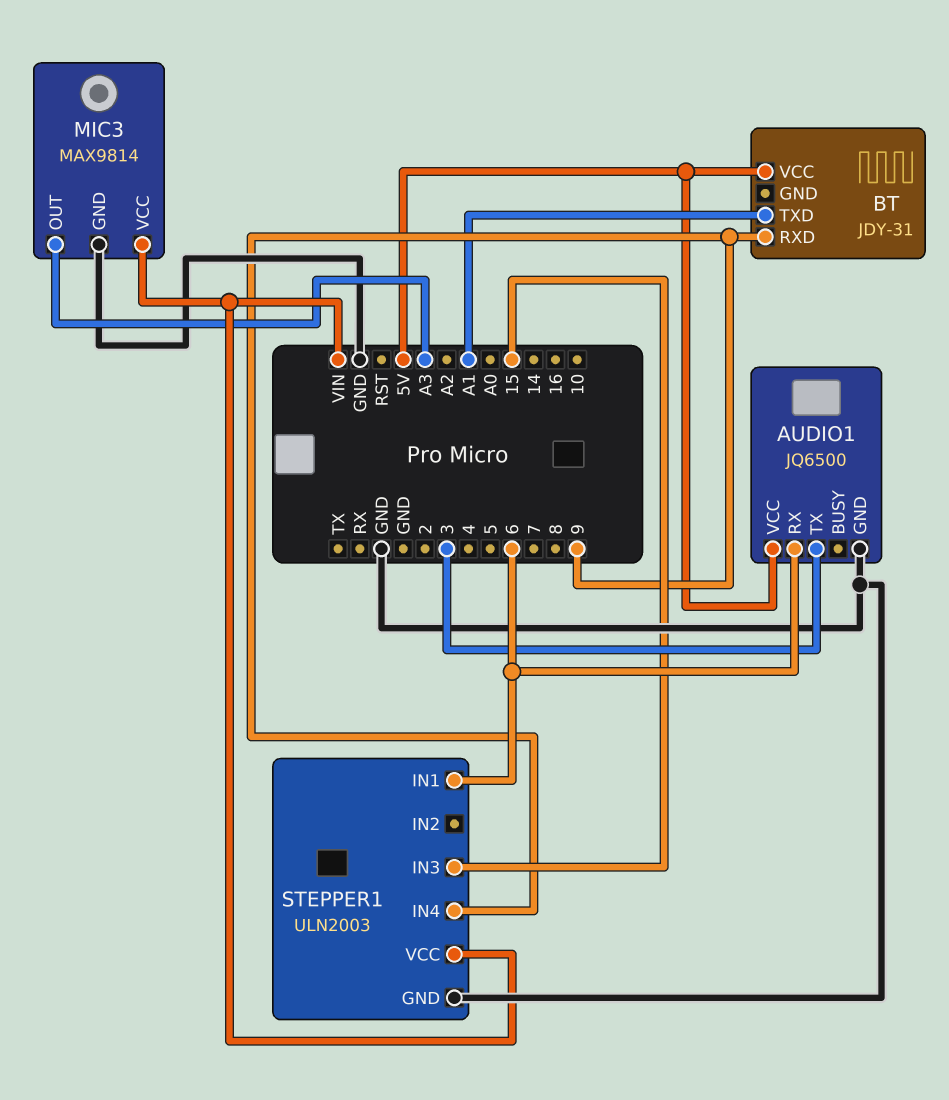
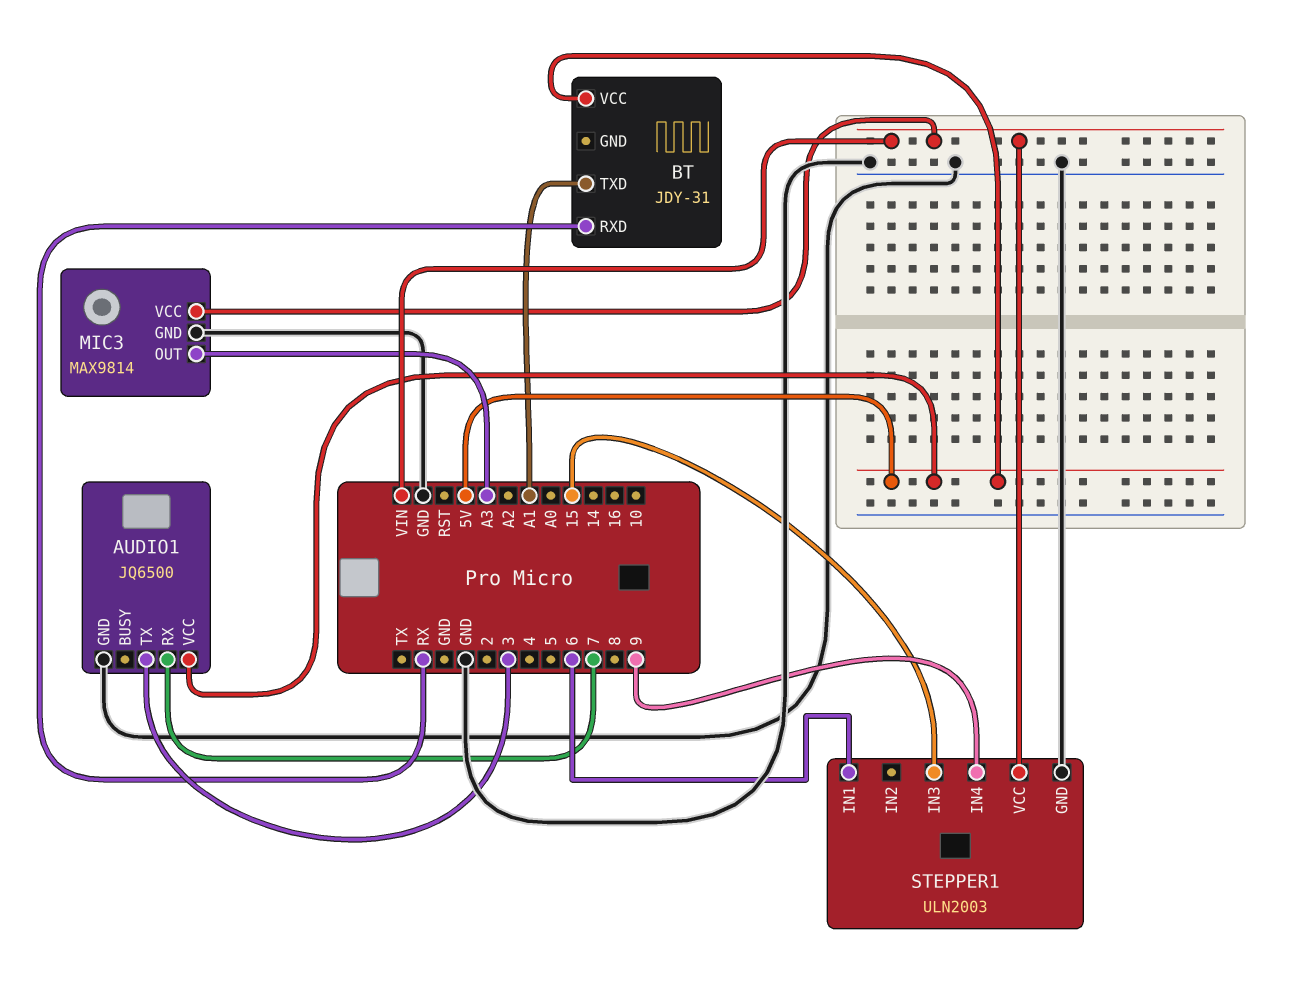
AUDIO1 pin RX: 6 -> 7
BT pin RXD: 9 -> RX

